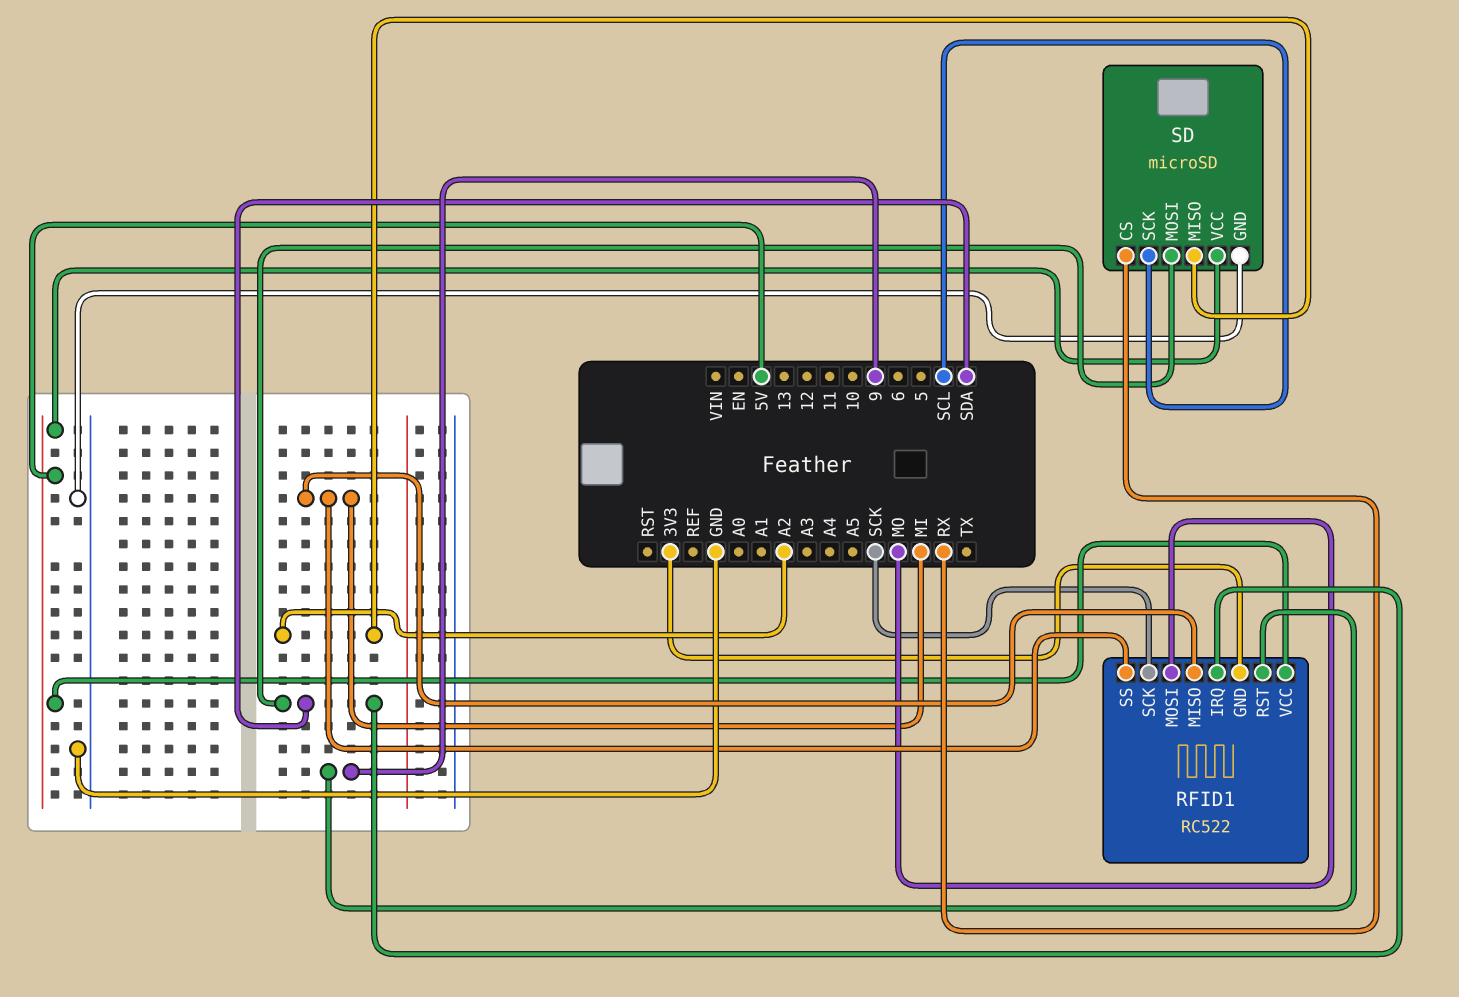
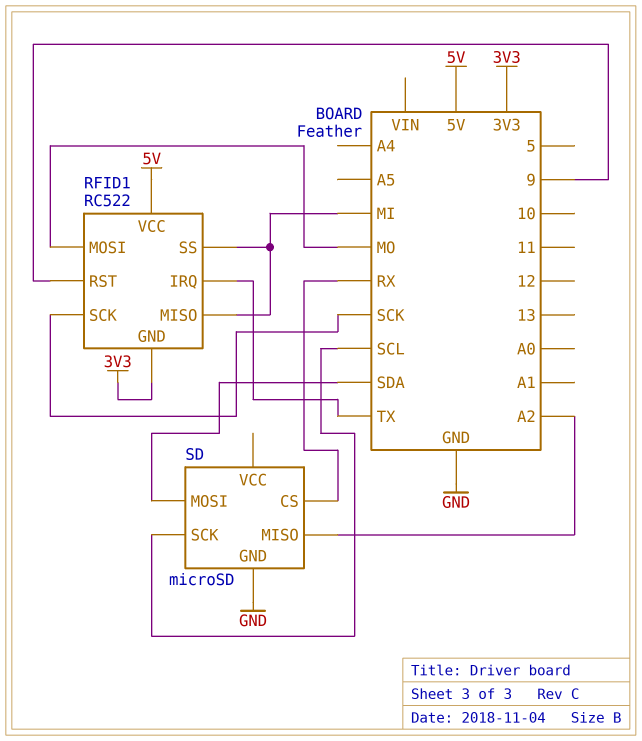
RFID1 pin IRQ: SDA -> TX
SD pin VCC: 5V -> none

